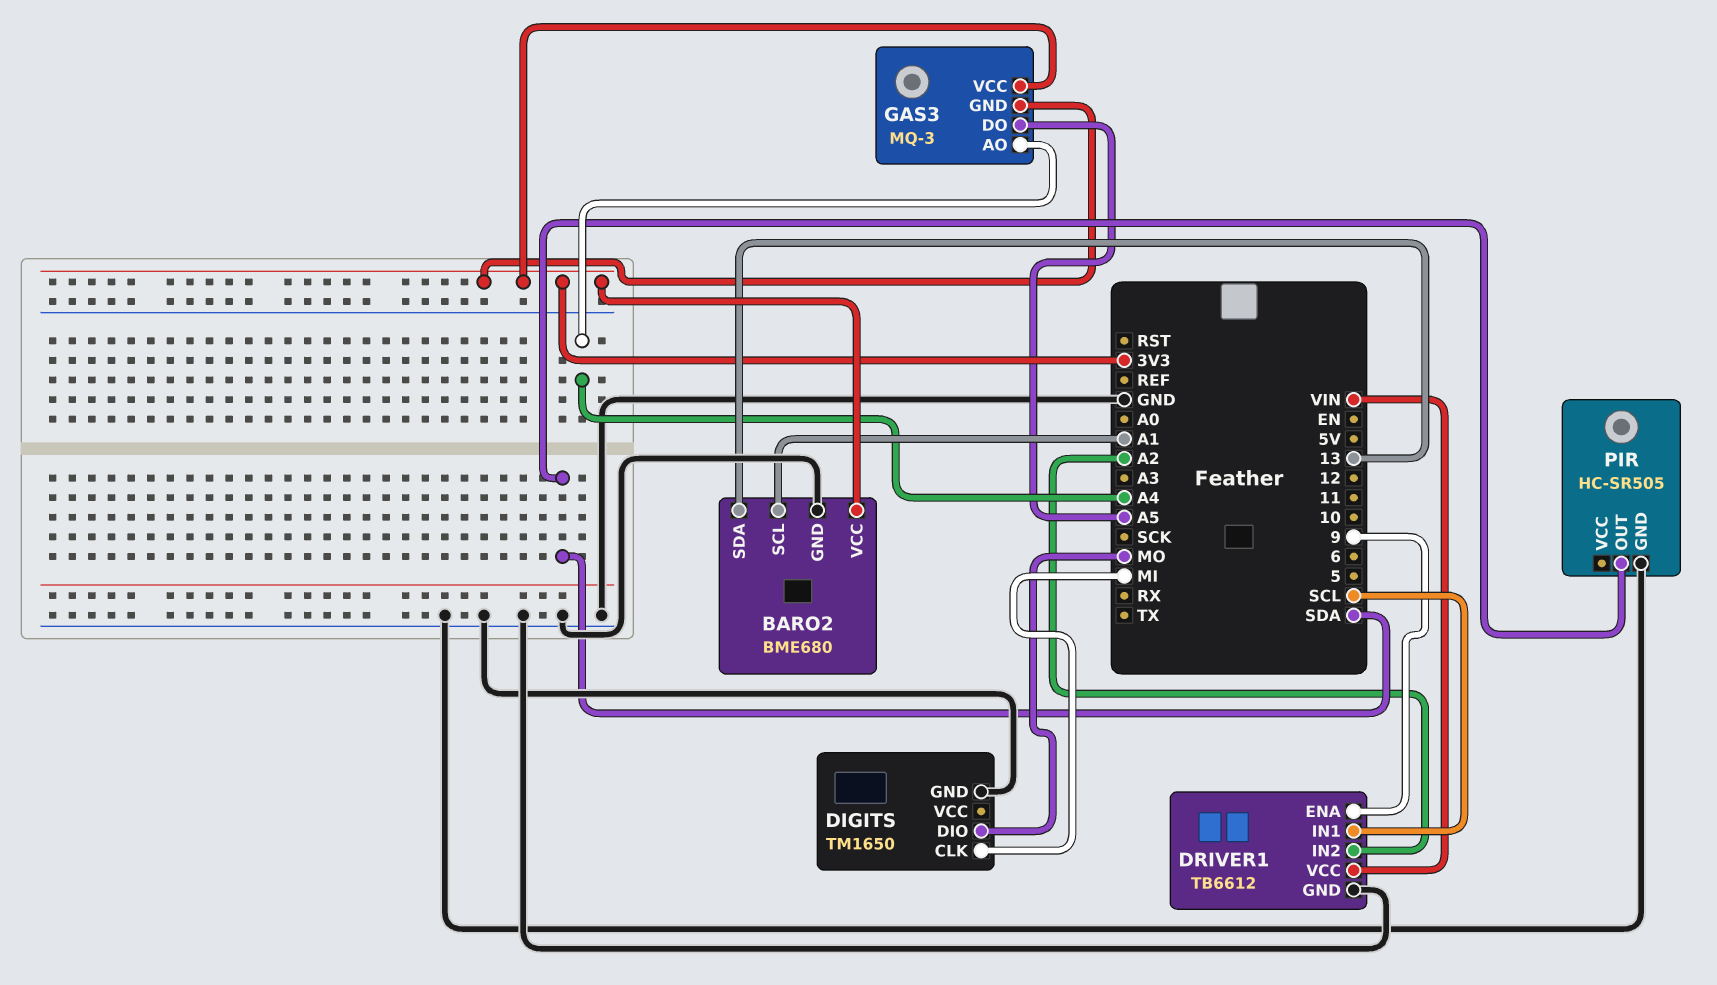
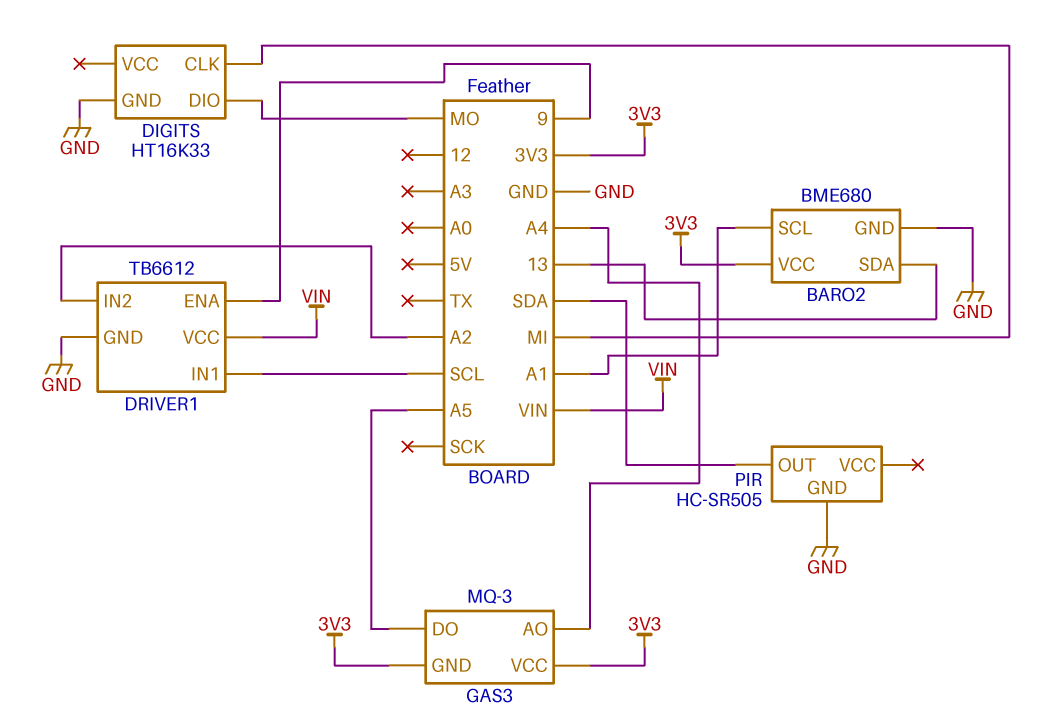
DIGITS: TM1650 -> HT16K33

